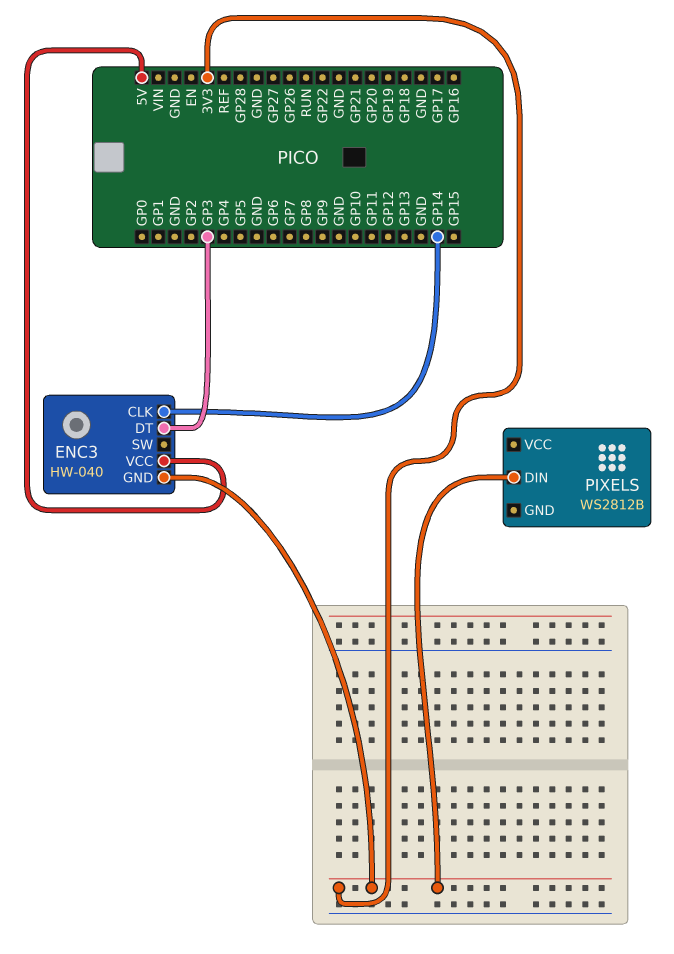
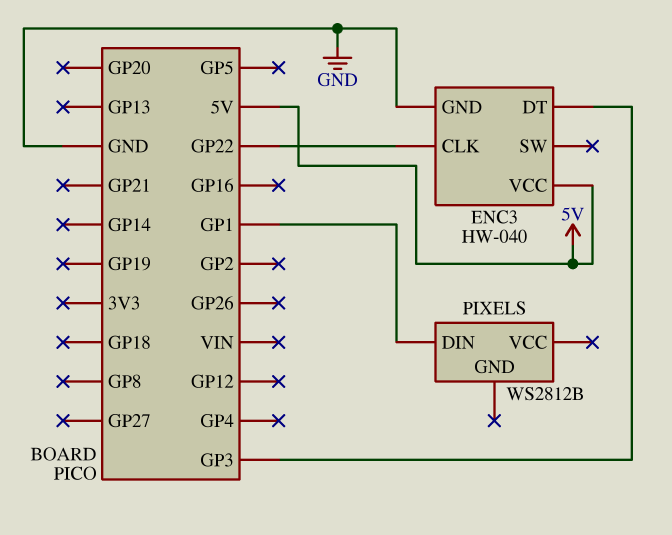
ENC3 pin CLK: GP14 -> GP22
ENC3 pin GND: 3V3 -> GND
PIXELS pin DIN: 3V3 -> GP1

